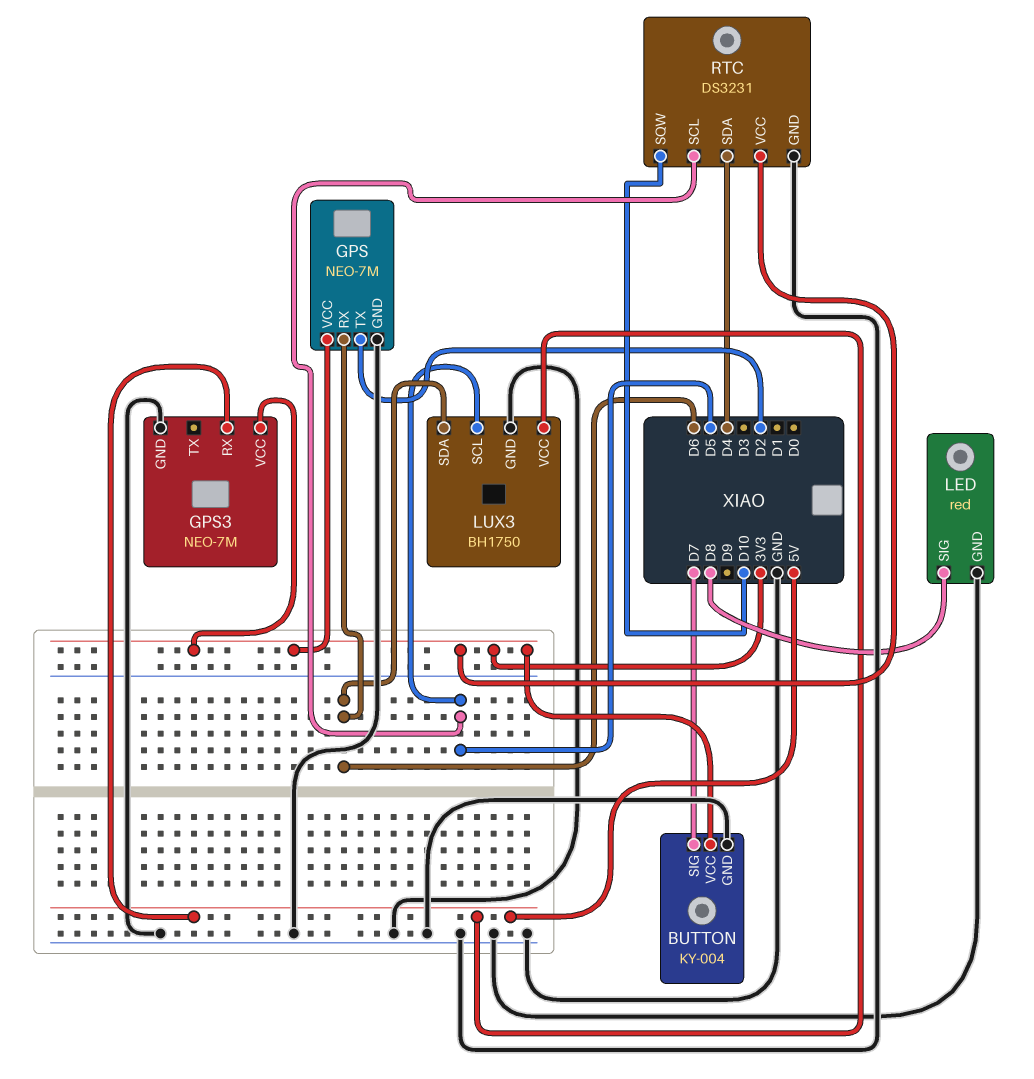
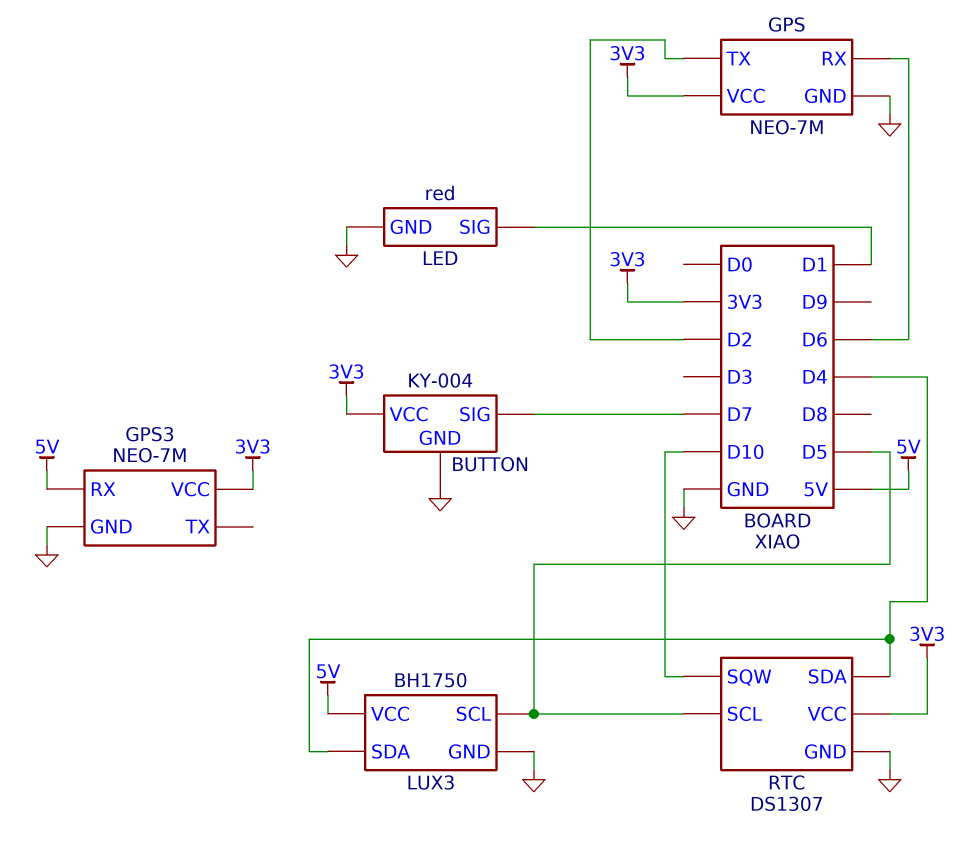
LED pin SIG: D8 -> D1
LUX3 pin SDA: D6 -> D4
RTC: DS3231 -> DS1307

